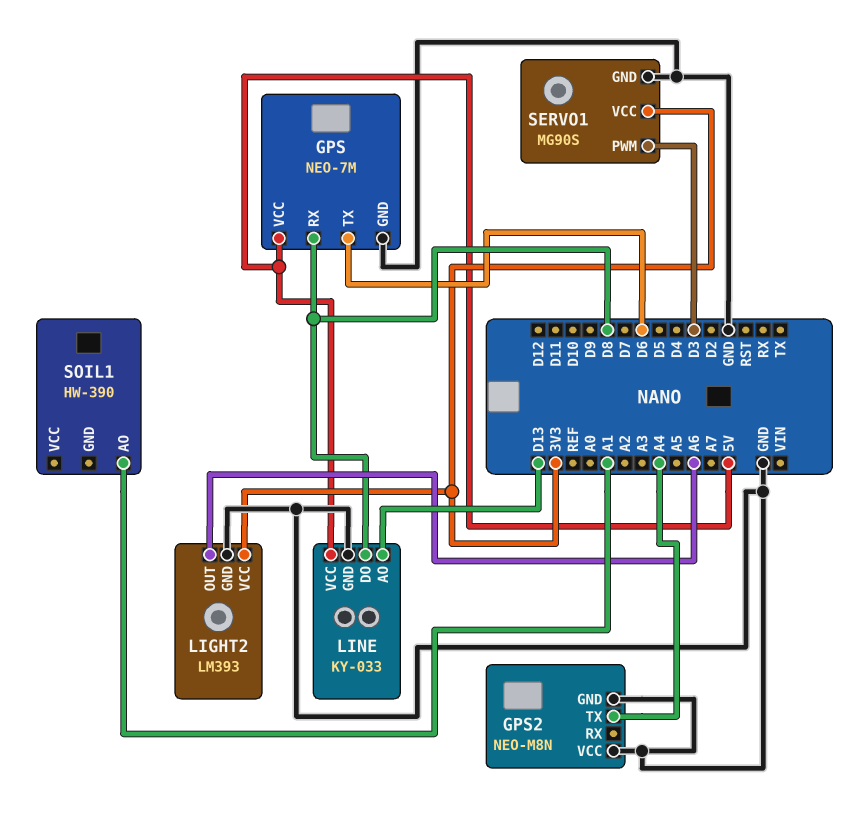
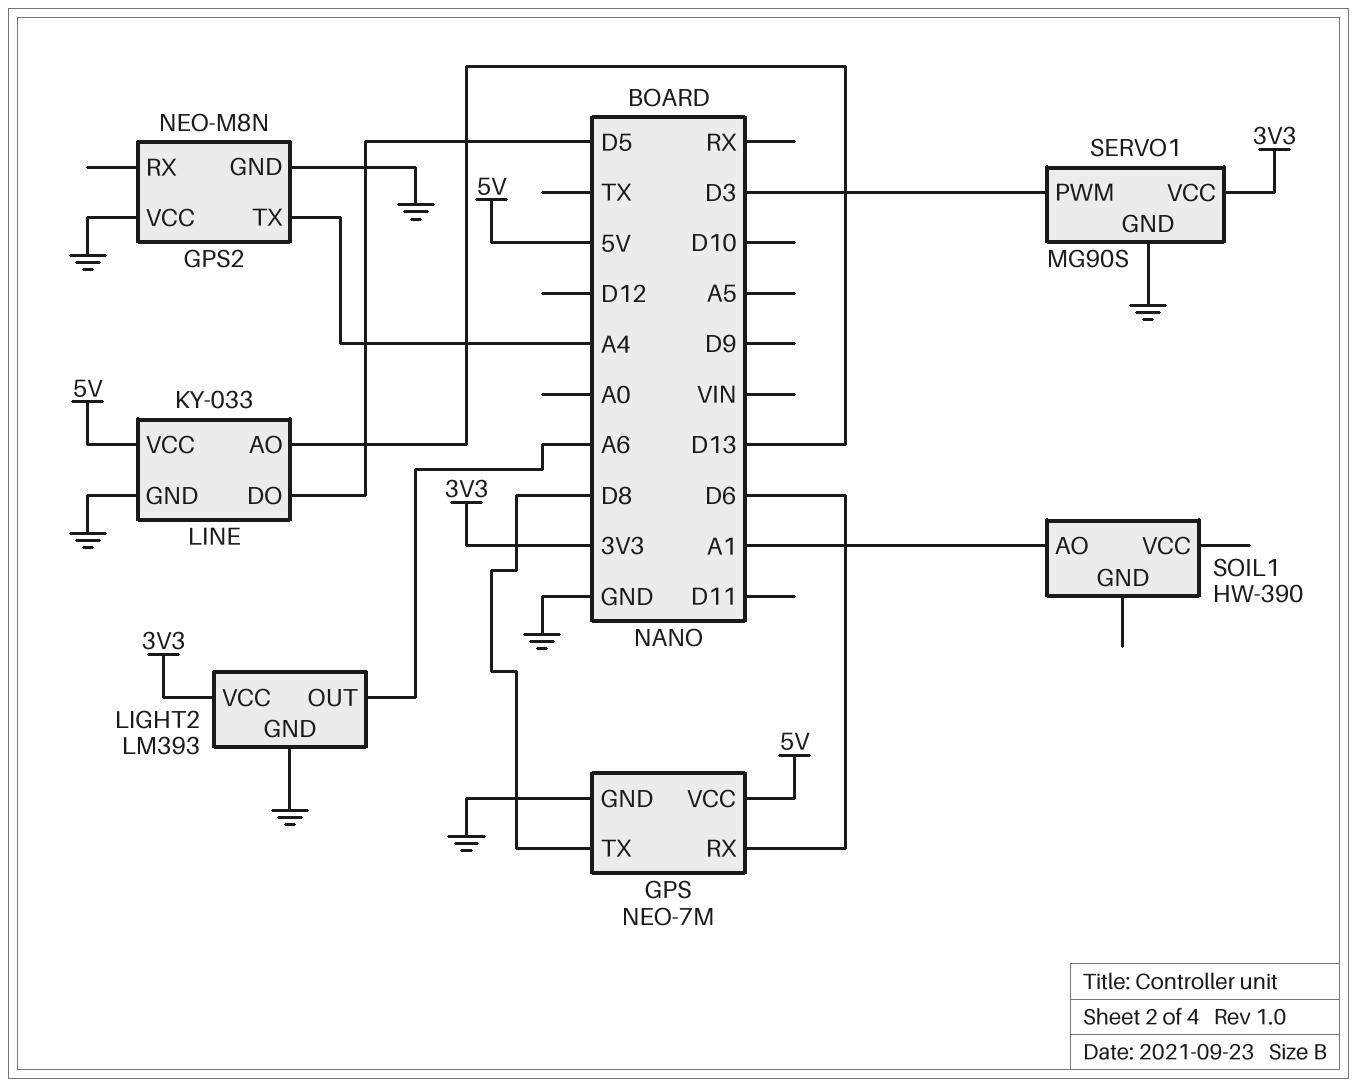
GPS pin RX: D8 -> D6
GPS pin TX: D6 -> D8
LINE pin DO: D8 -> D5

